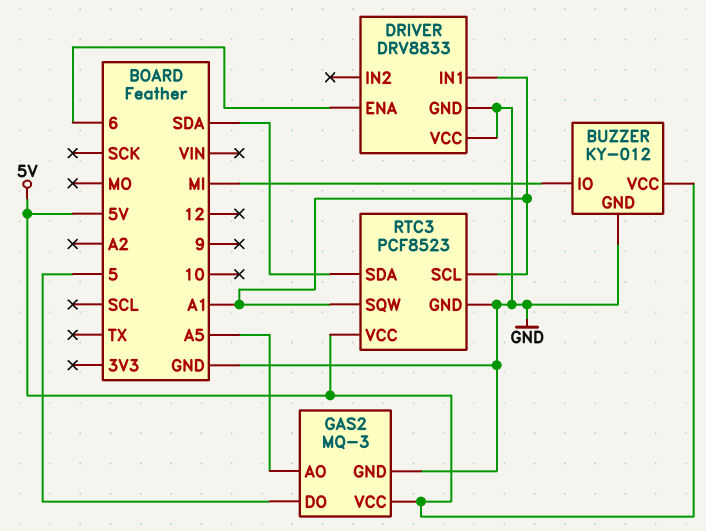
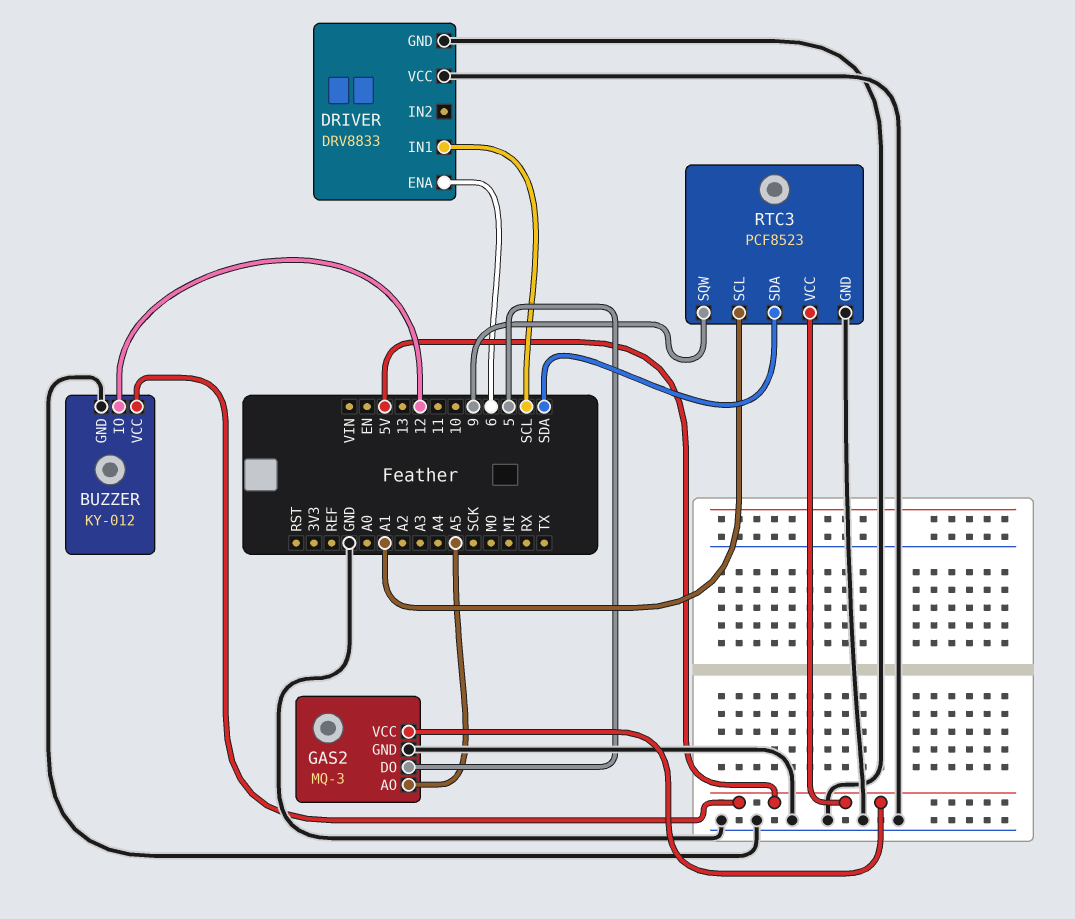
BUZZER pin IO: MI -> 12
DRIVER pin IN1: A1 -> SCL
RTC3 pin SQW: A1 -> 9

